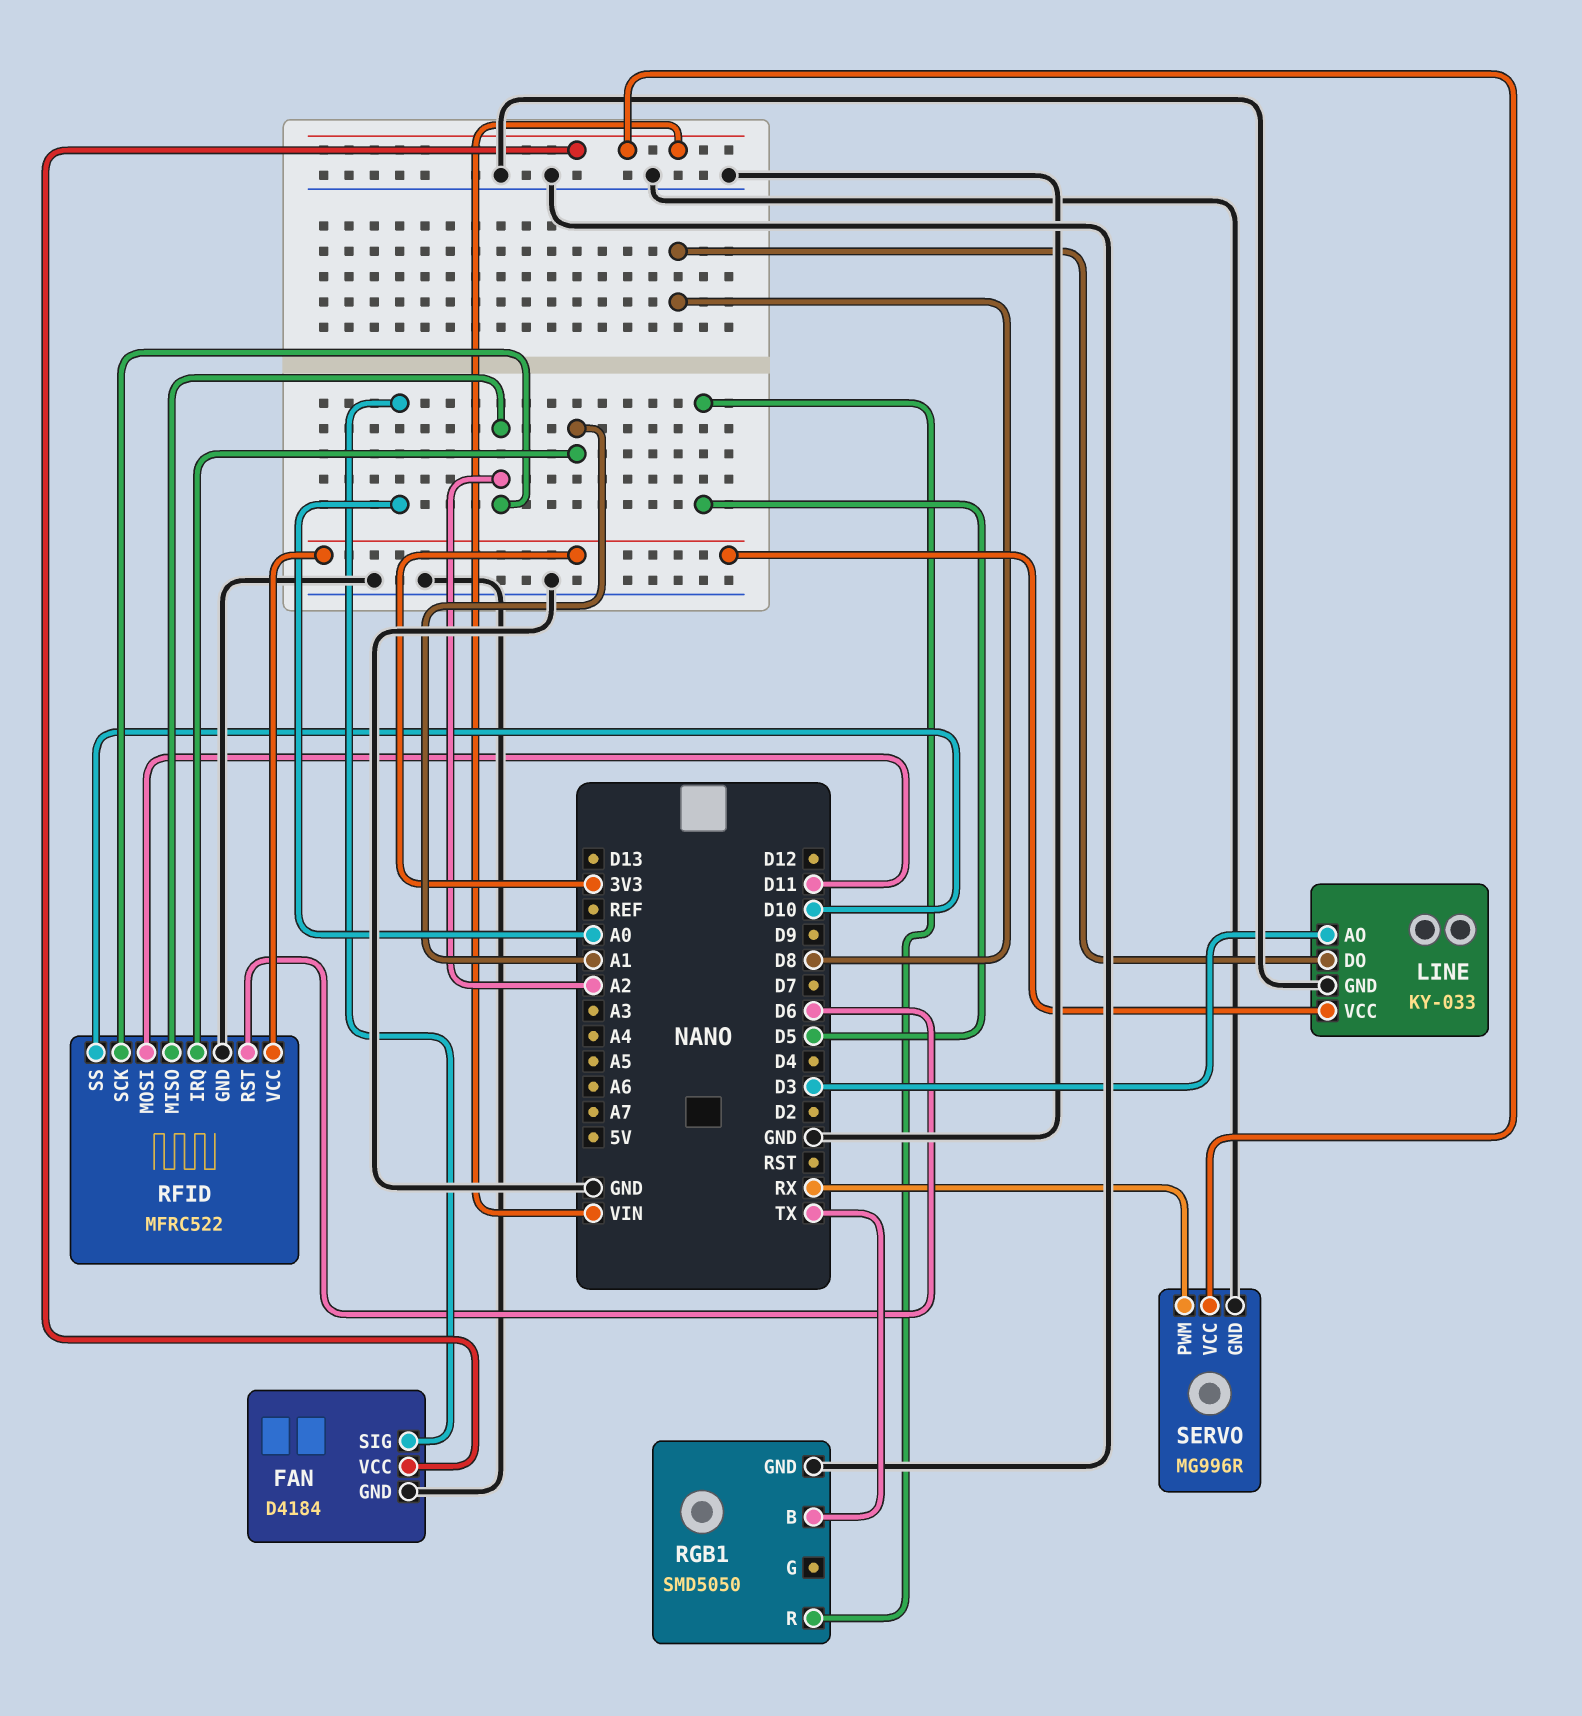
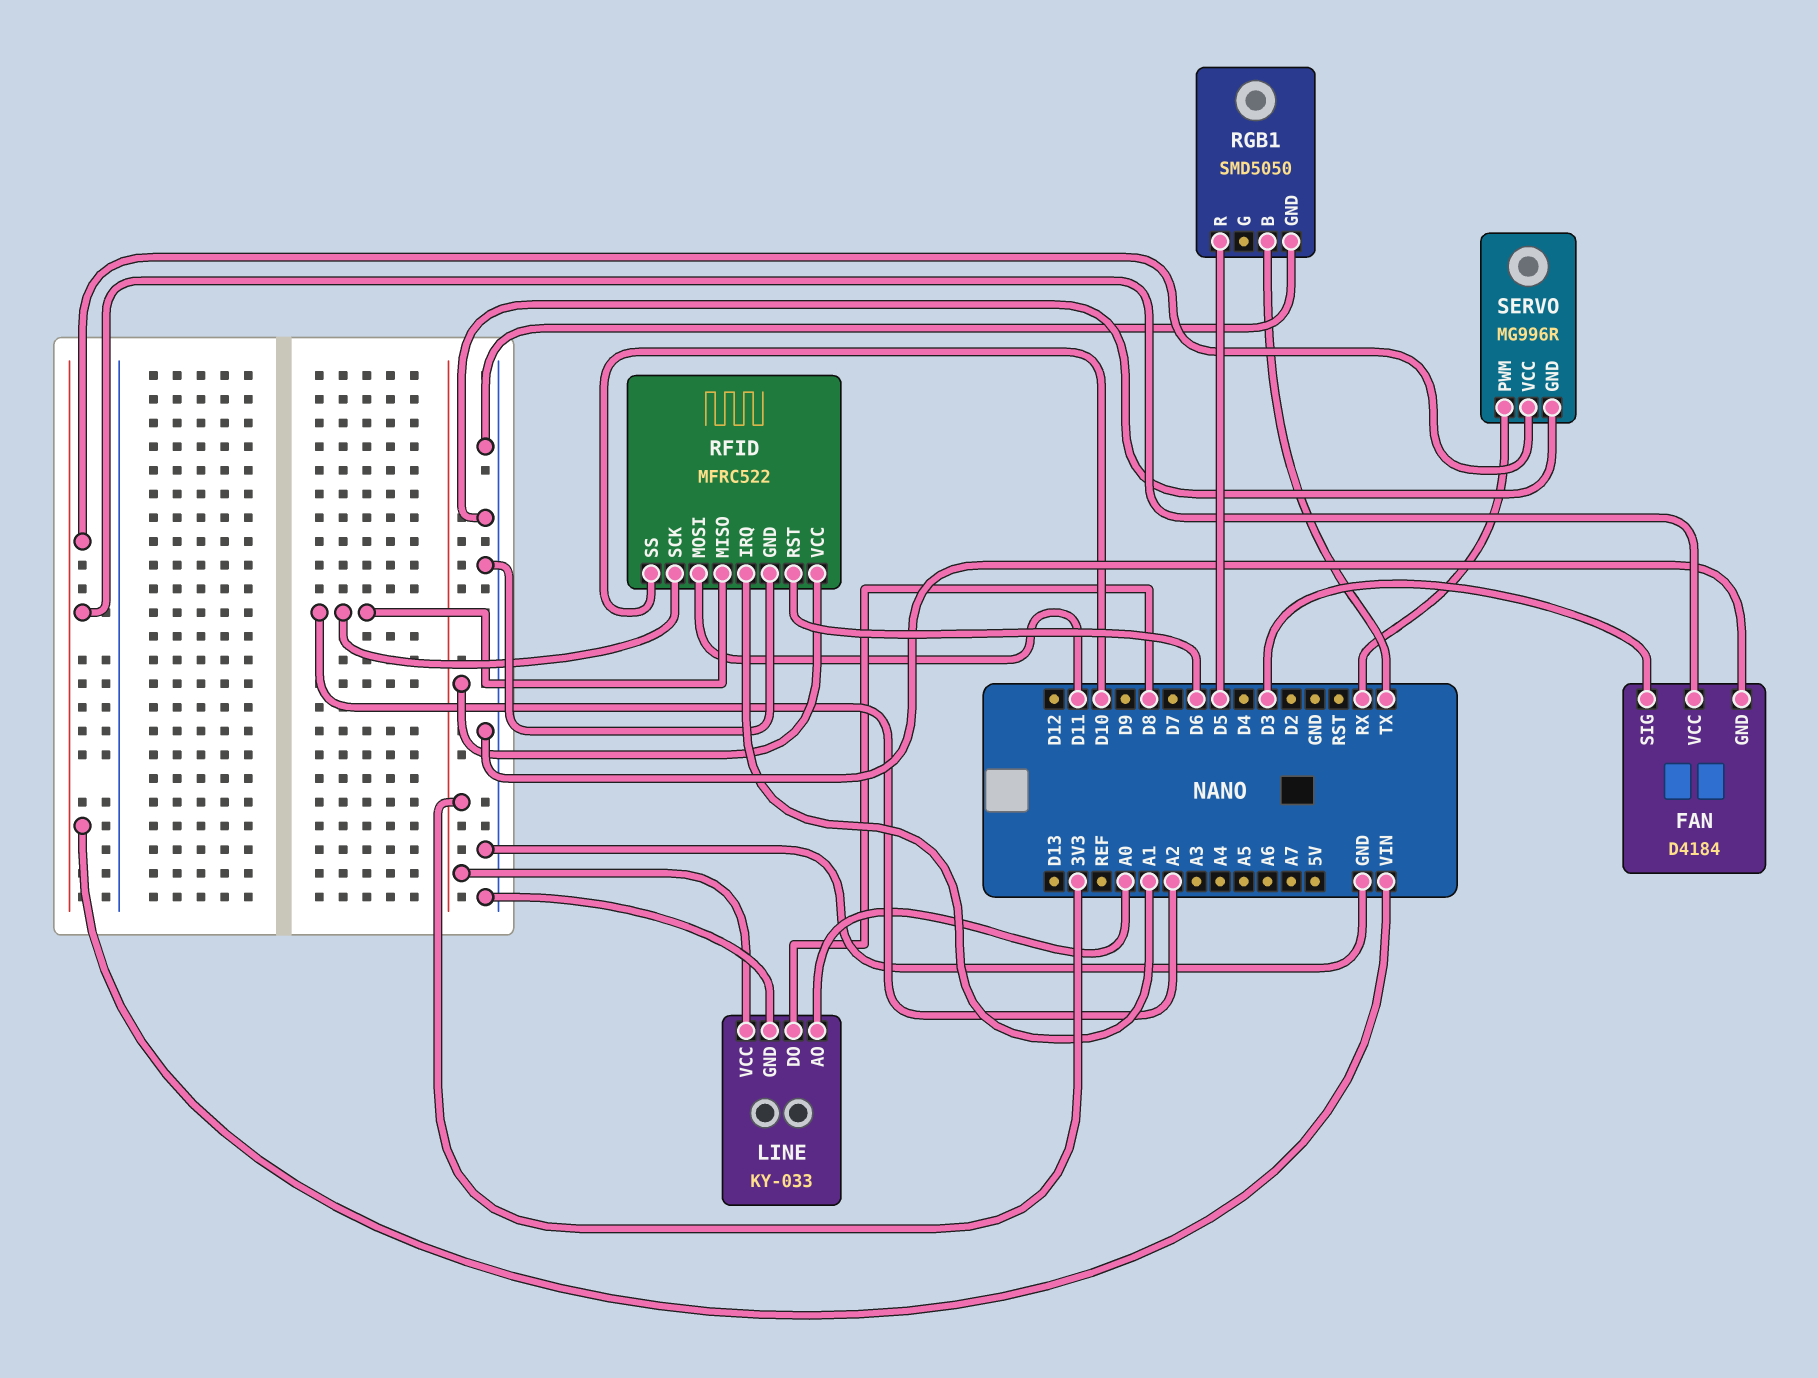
FAN pin SIG: A0 -> D3
LINE pin AO: D3 -> A0

